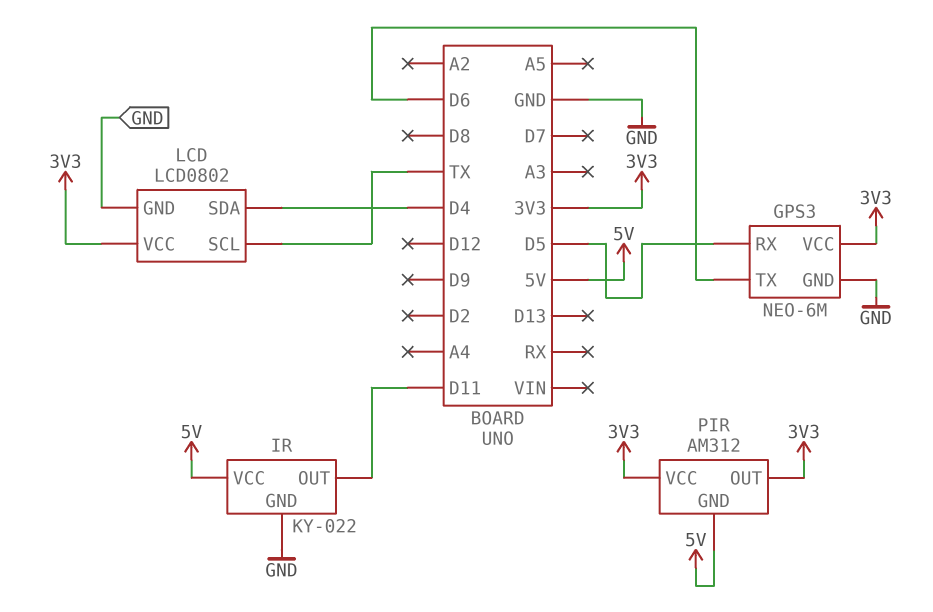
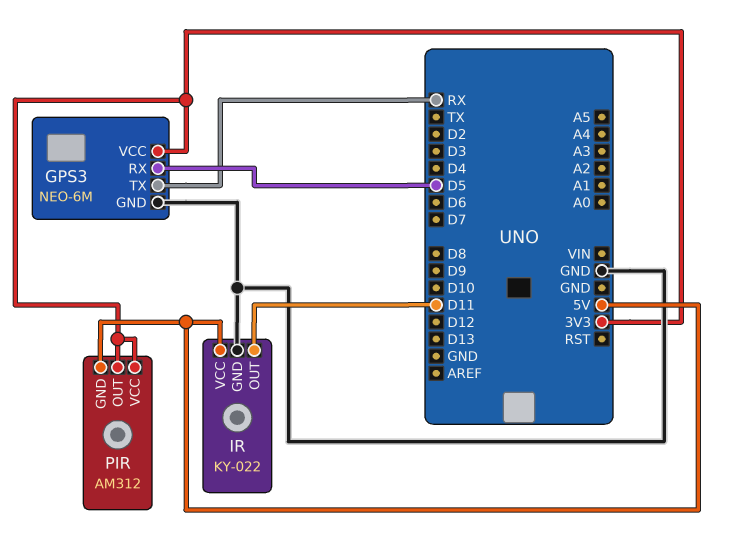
GPS3 pin TX: D6 -> RX
LCD: LCD0802 -> none
LCD pin GND: GND -> none
LCD pin SCL: TX -> none
LCD pin SDA: D4 -> none
LCD pin VCC: 3V3 -> none

